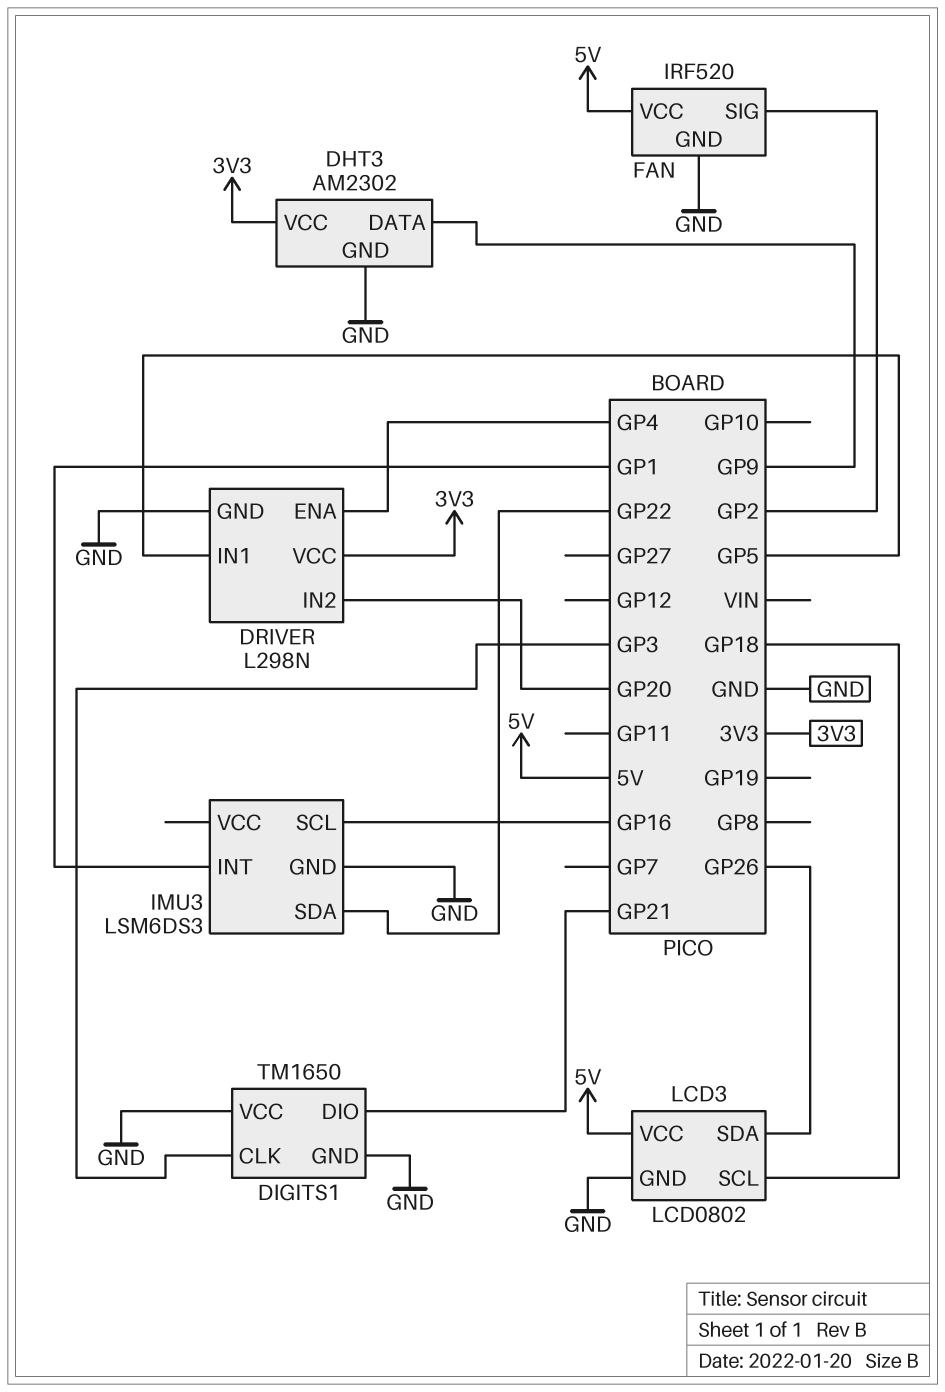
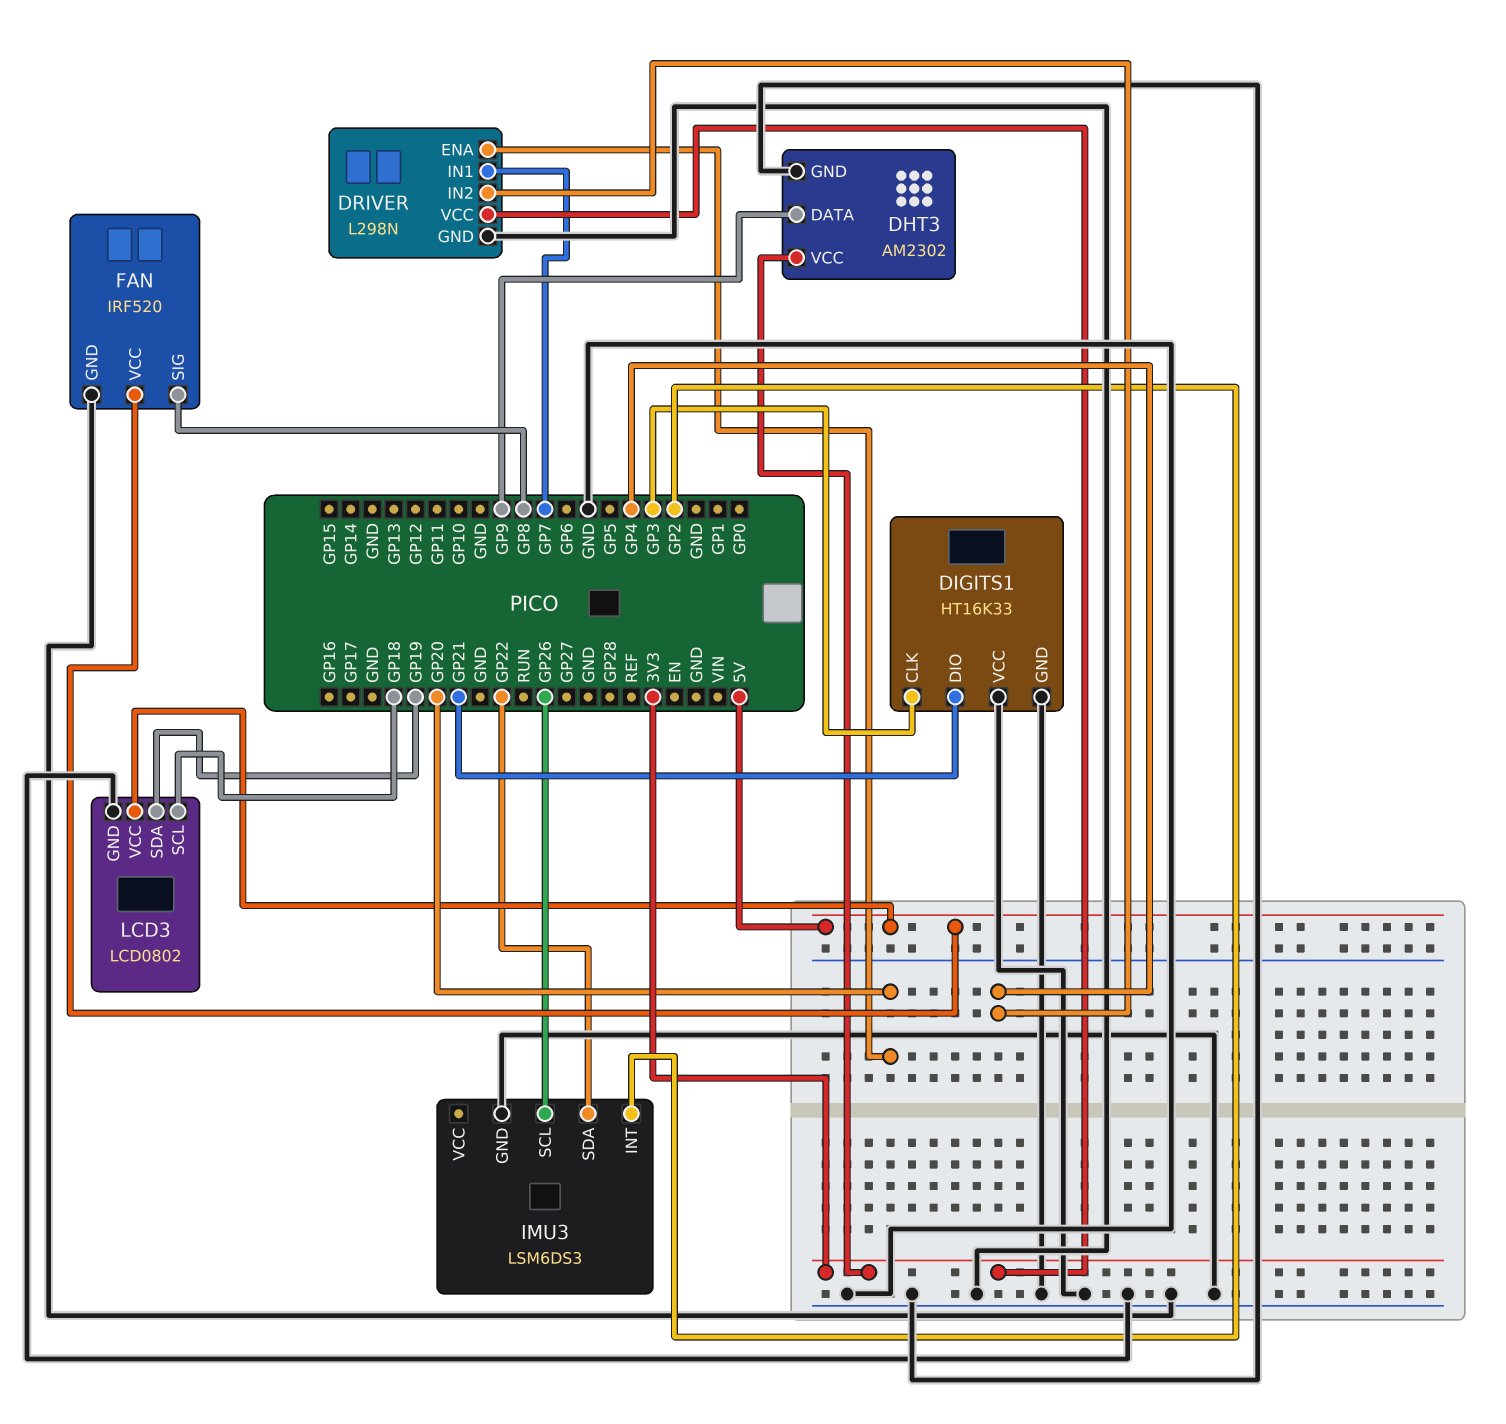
DIGITS1: TM1650 -> HT16K33
DRIVER pin ENA: GP4 -> GP20
DRIVER pin IN1: GP5 -> GP7
DRIVER pin IN2: GP20 -> GP4
FAN pin SIG: GP2 -> GP8
IMU3 pin INT: GP1 -> GP2
IMU3 pin SCL: GP16 -> GP26
LCD3 pin SDA: GP26 -> GP19

